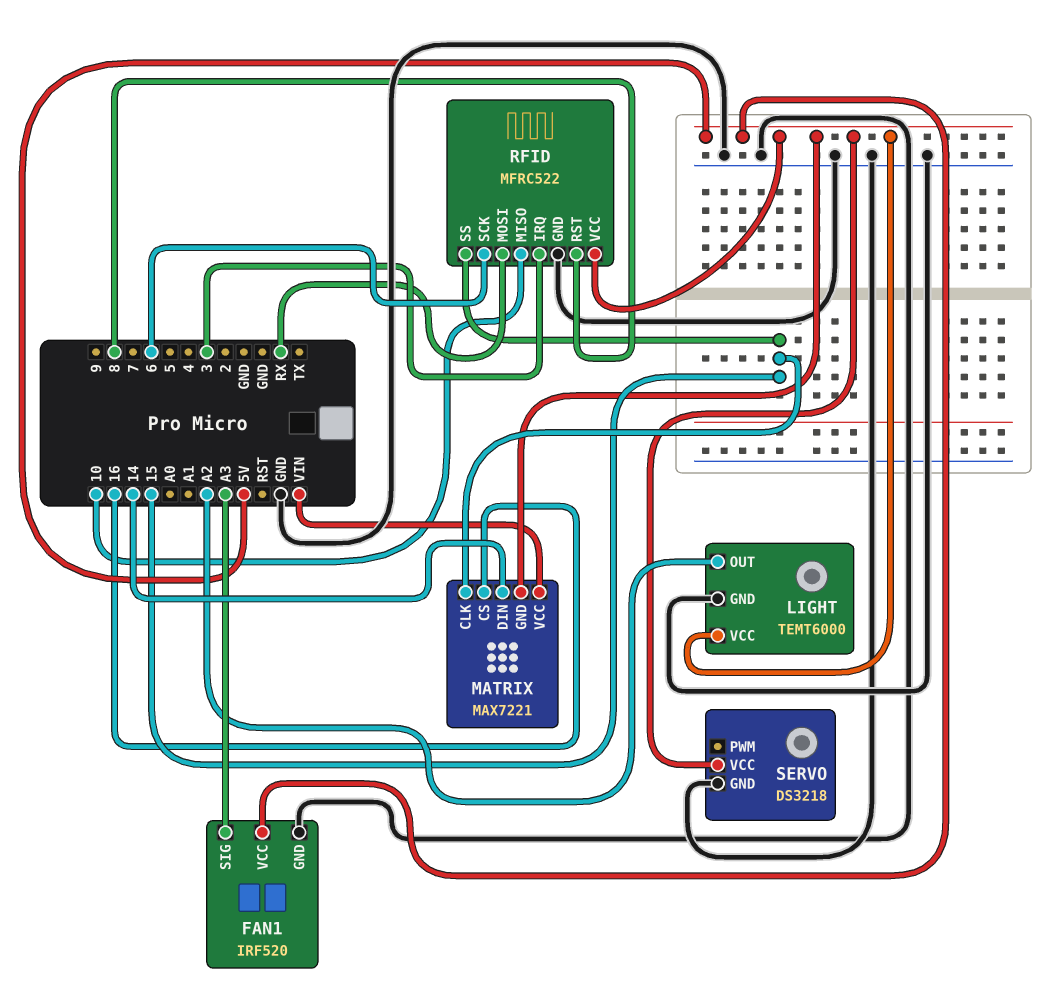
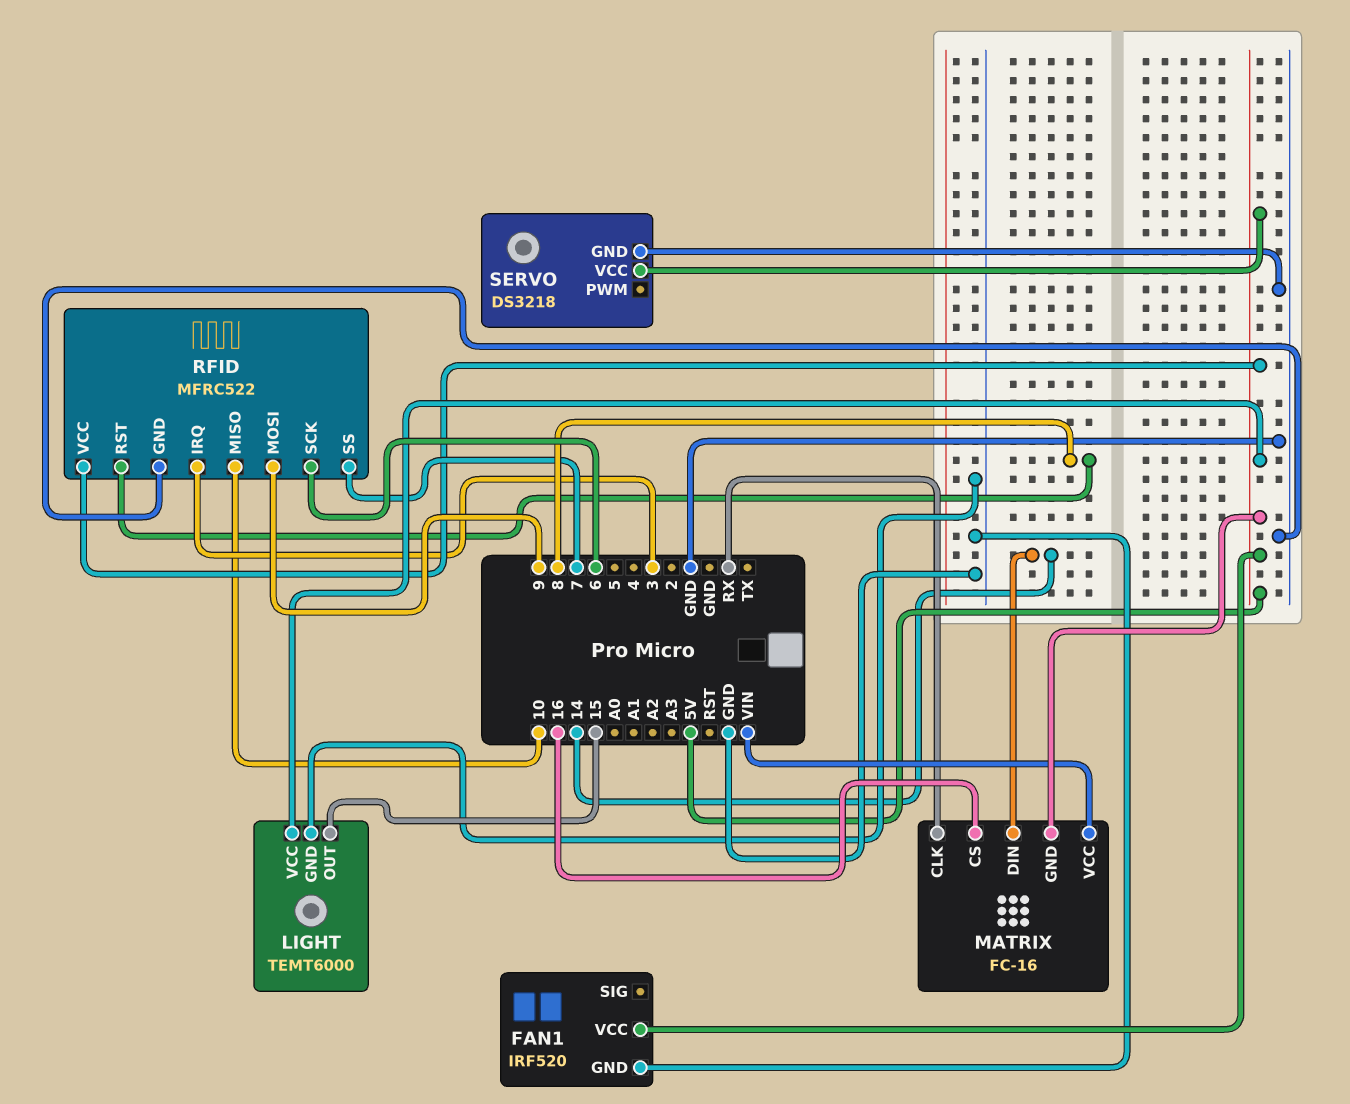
FAN1 pin SIG: A3 -> none
LIGHT pin OUT: A2 -> 15
MATRIX: MAX7221 -> FC-16
MATRIX pin CLK: 15 -> RX
RFID pin MOSI: RX -> 9
RFID pin SS: 15 -> 7

